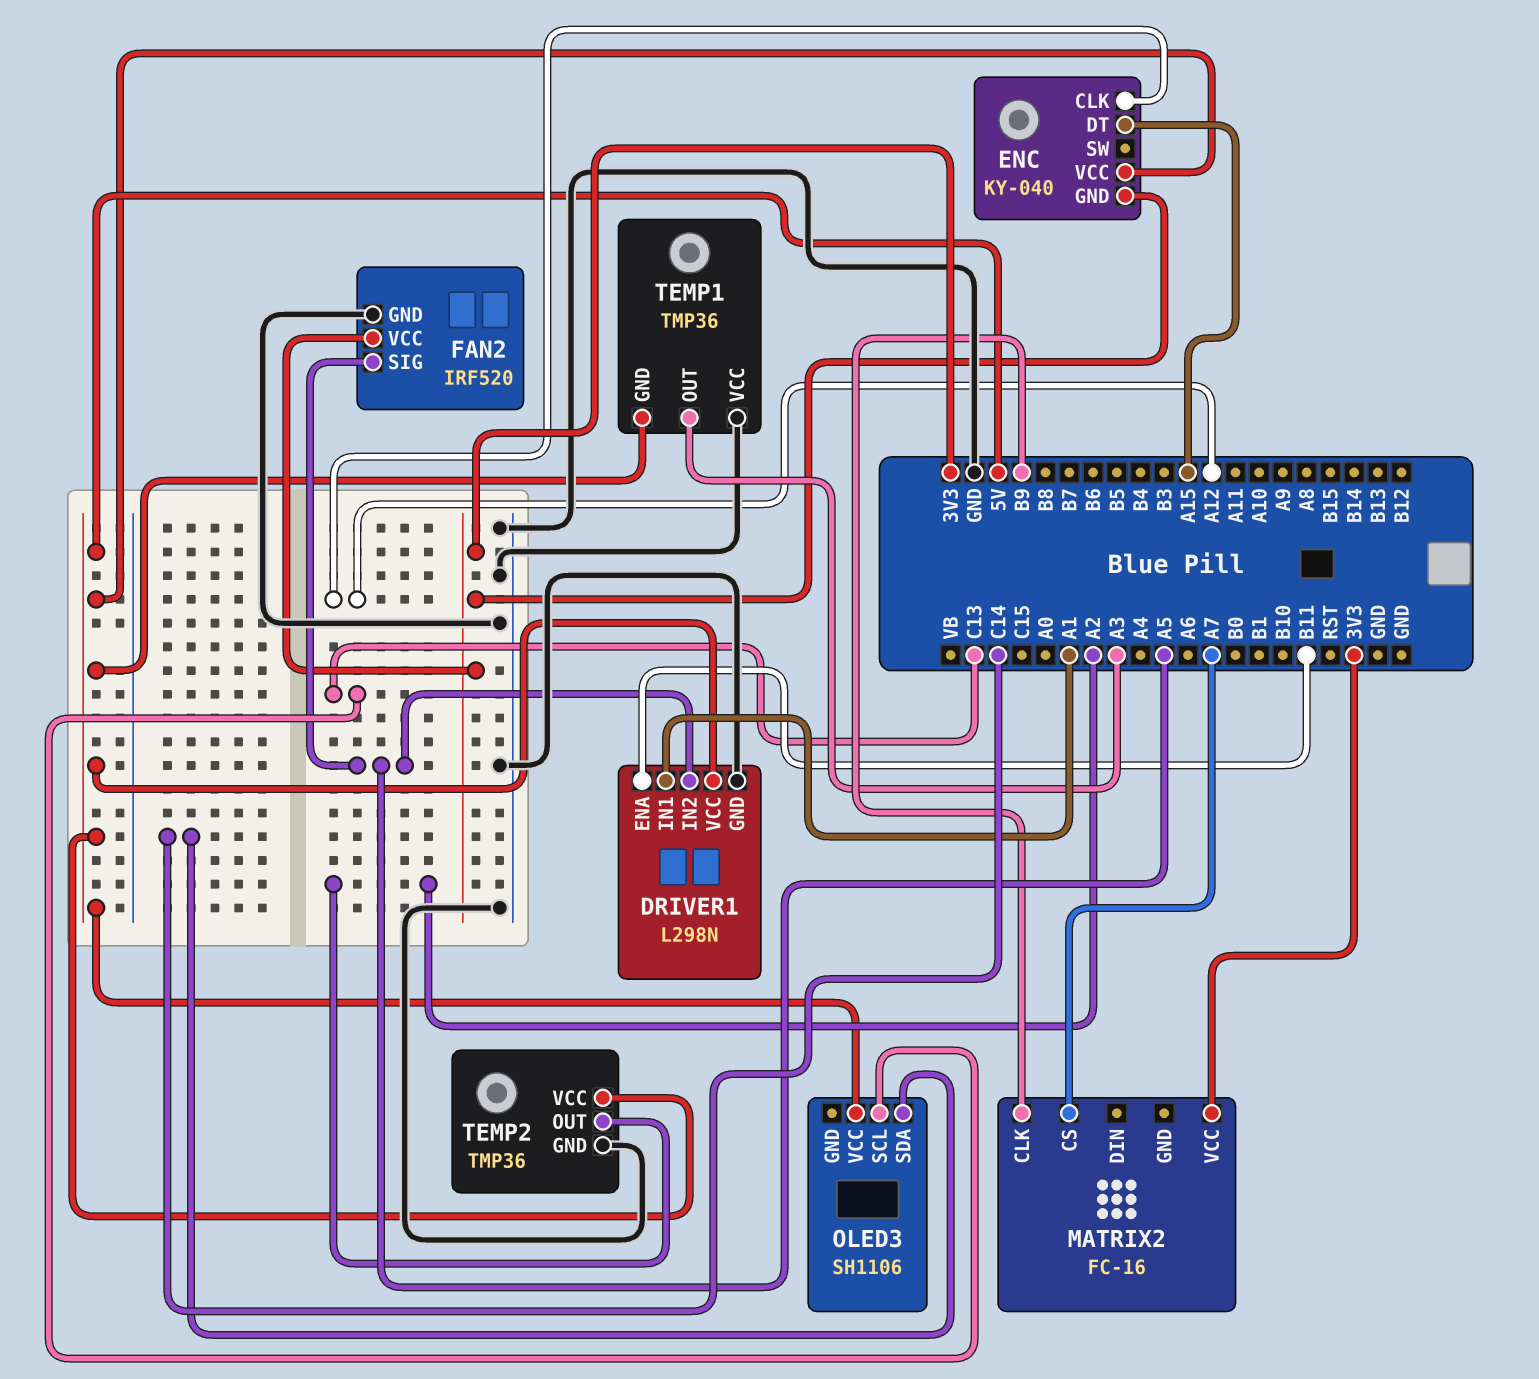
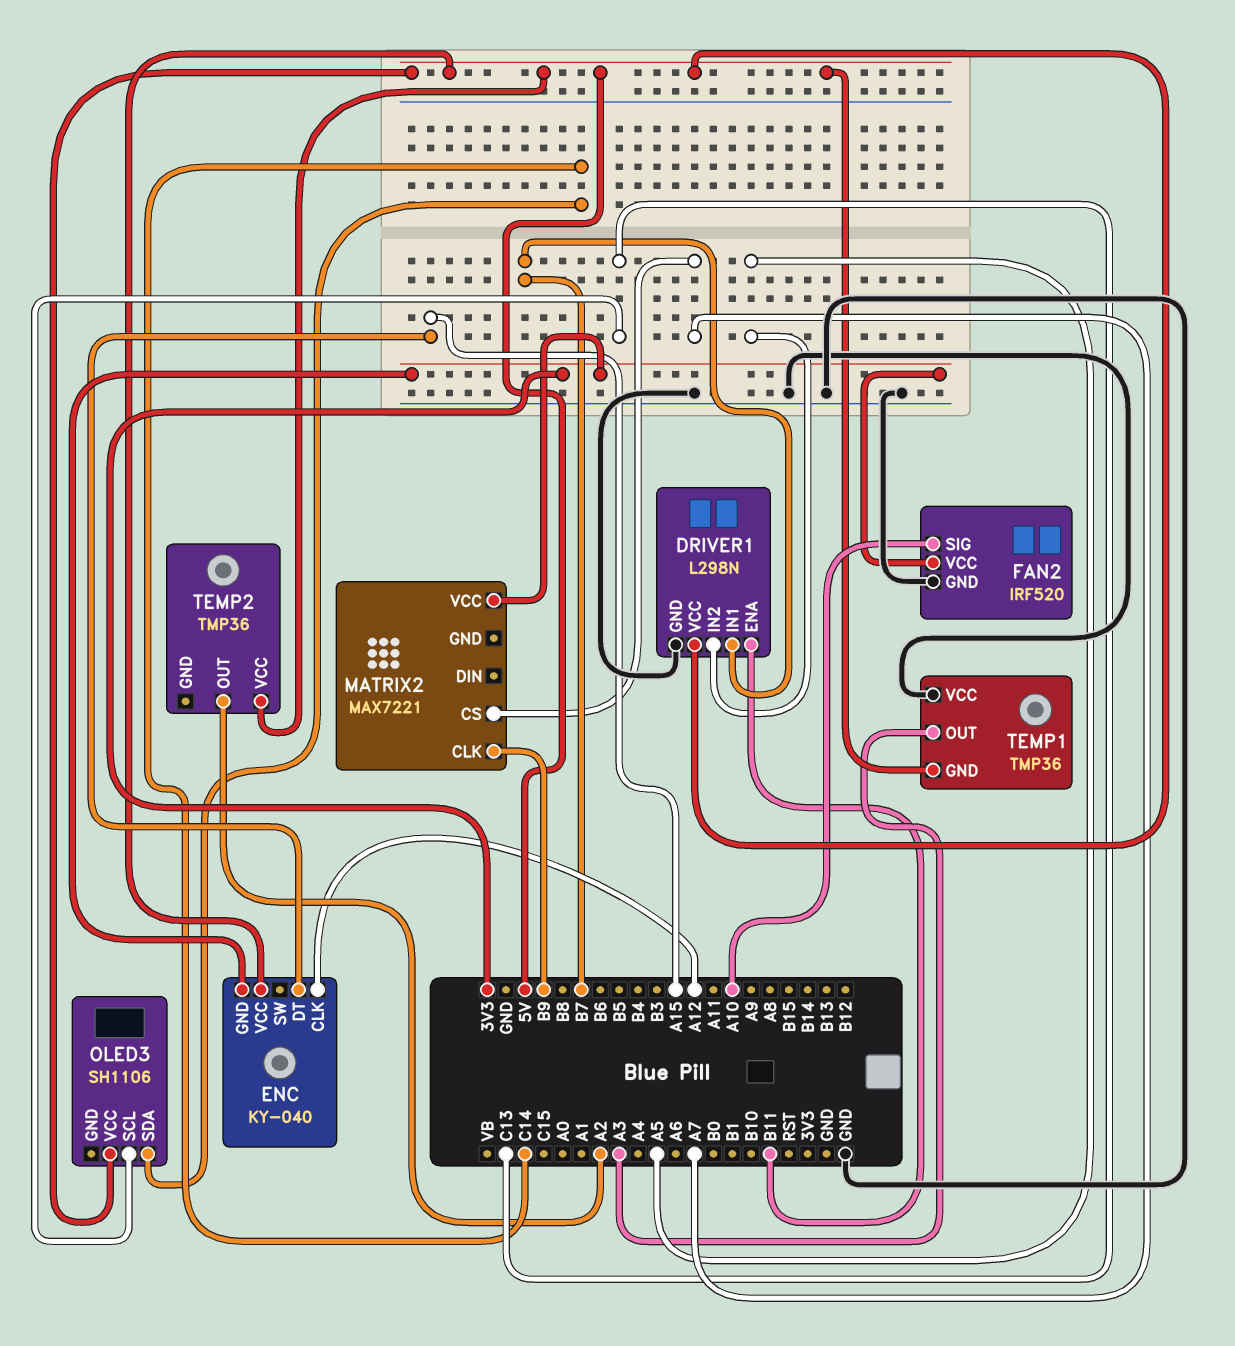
DRIVER1 pin IN1: A1 -> B7
FAN2 pin SIG: A5 -> A10
MATRIX2: FC-16 -> MAX7221
TEMP2 pin GND: GND -> none

